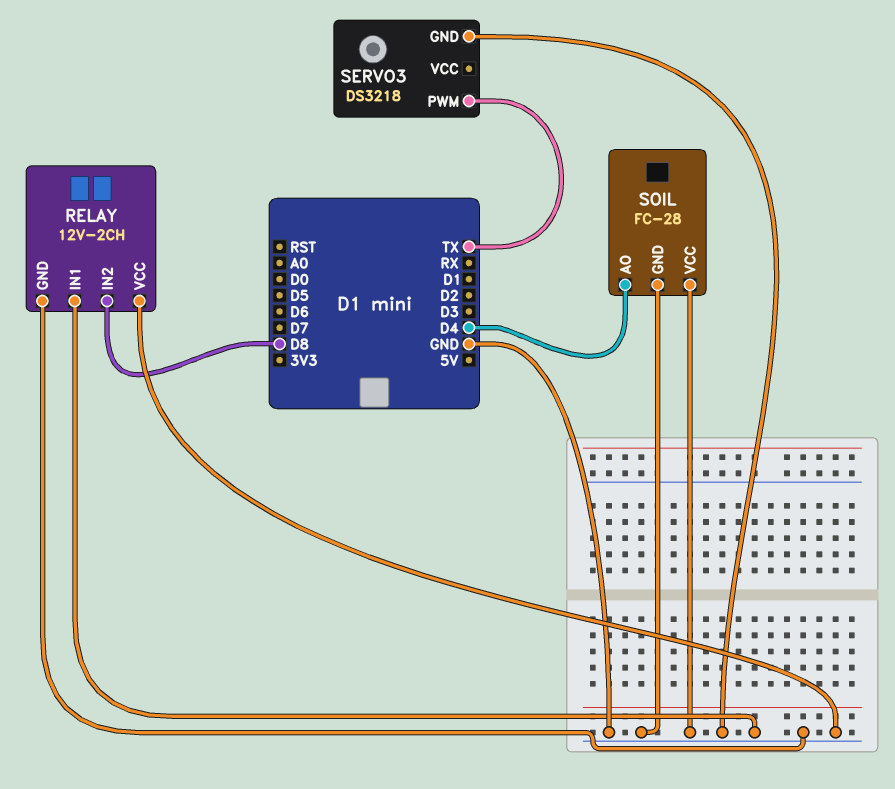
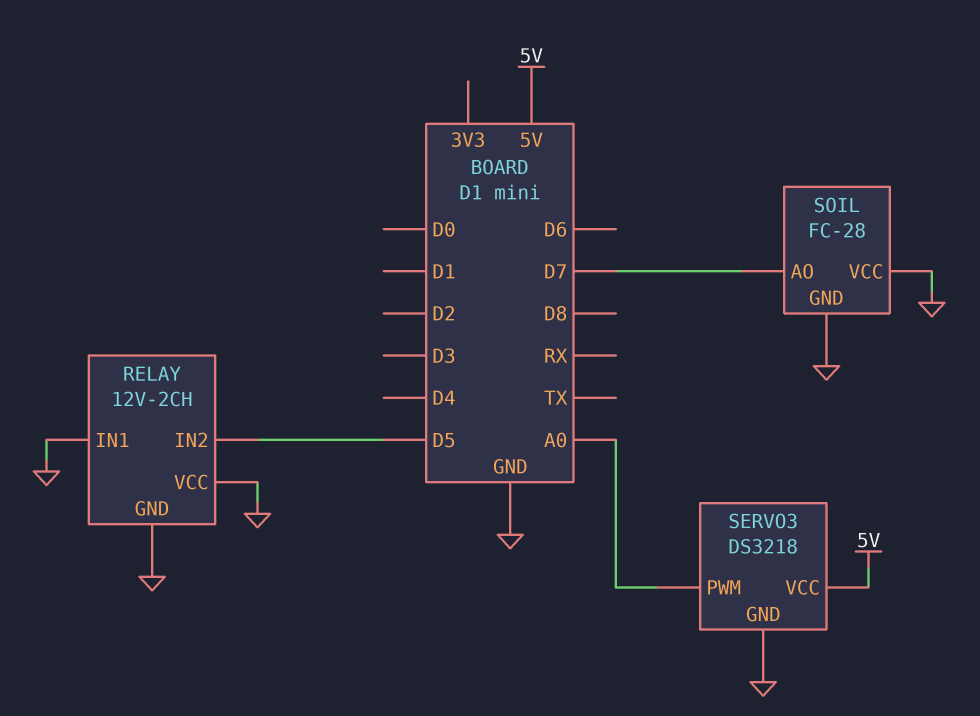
RELAY pin IN2: D8 -> D5
SERVO3 pin PWM: TX -> A0
SERVO3 pin VCC: none -> 5V
SOIL pin AO: D4 -> D7

